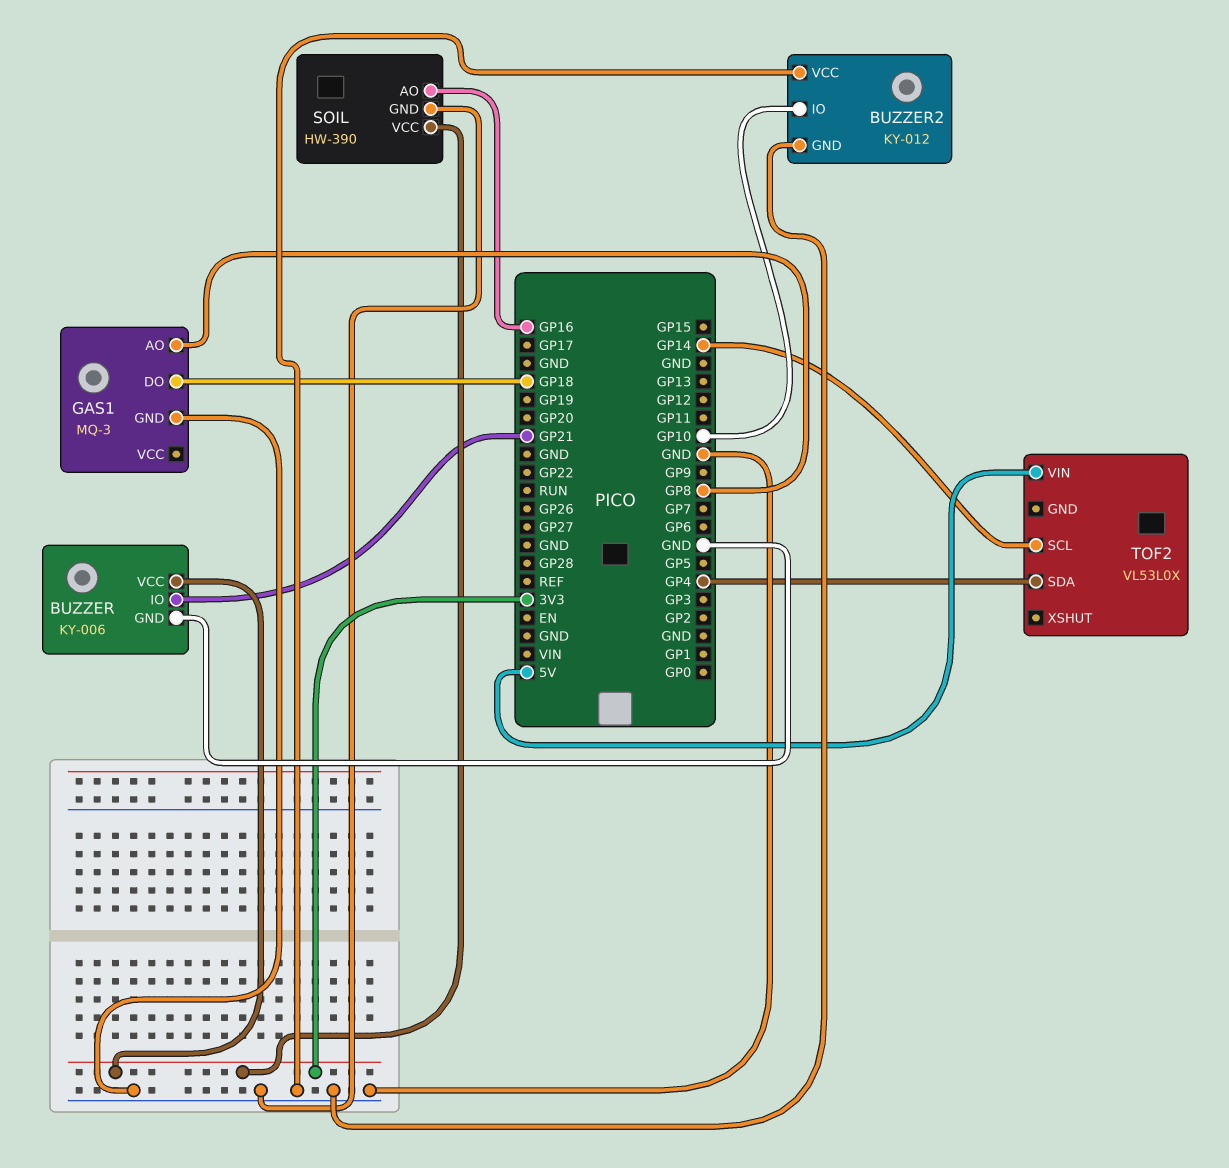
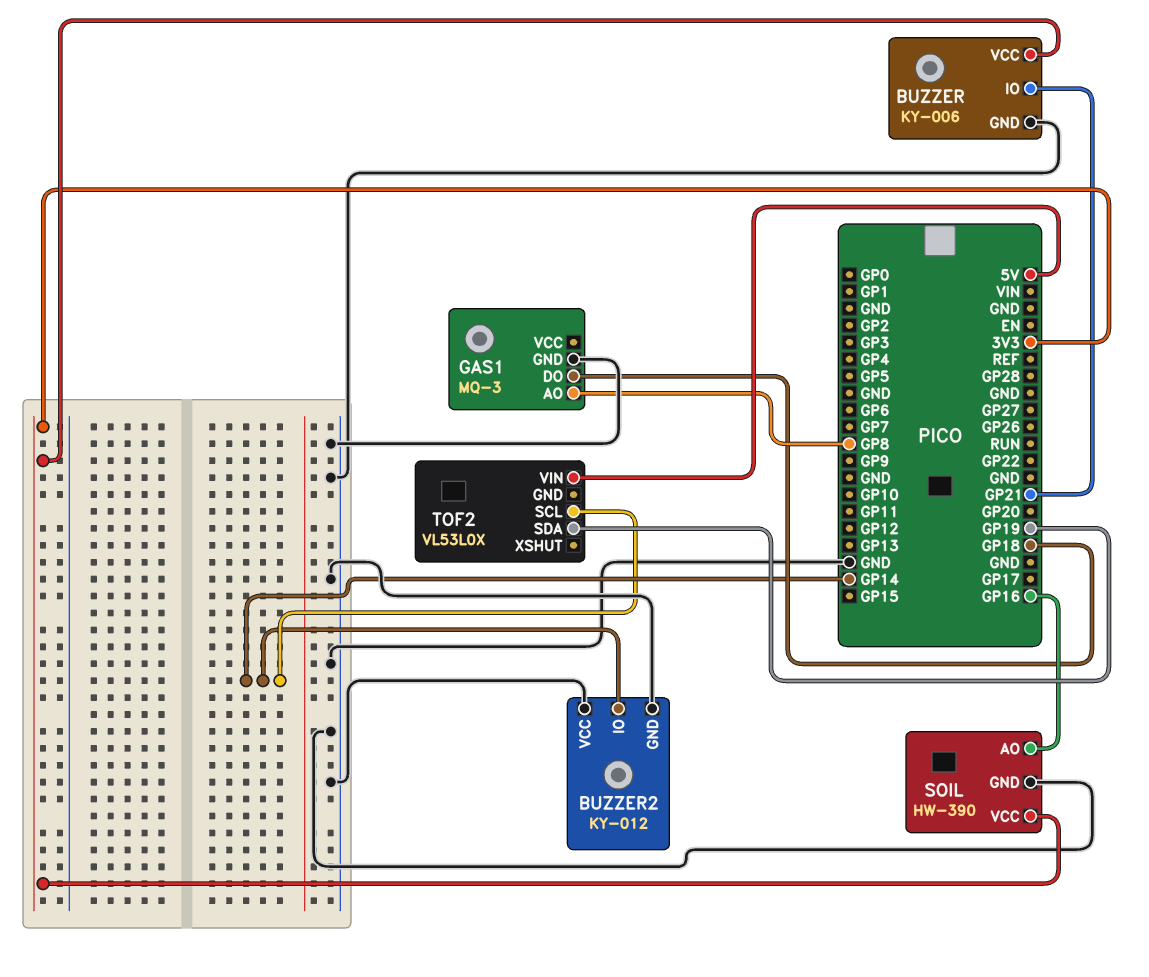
BUZZER2 pin IO: GP10 -> GP14
TOF2 pin SDA: GP4 -> GP19

